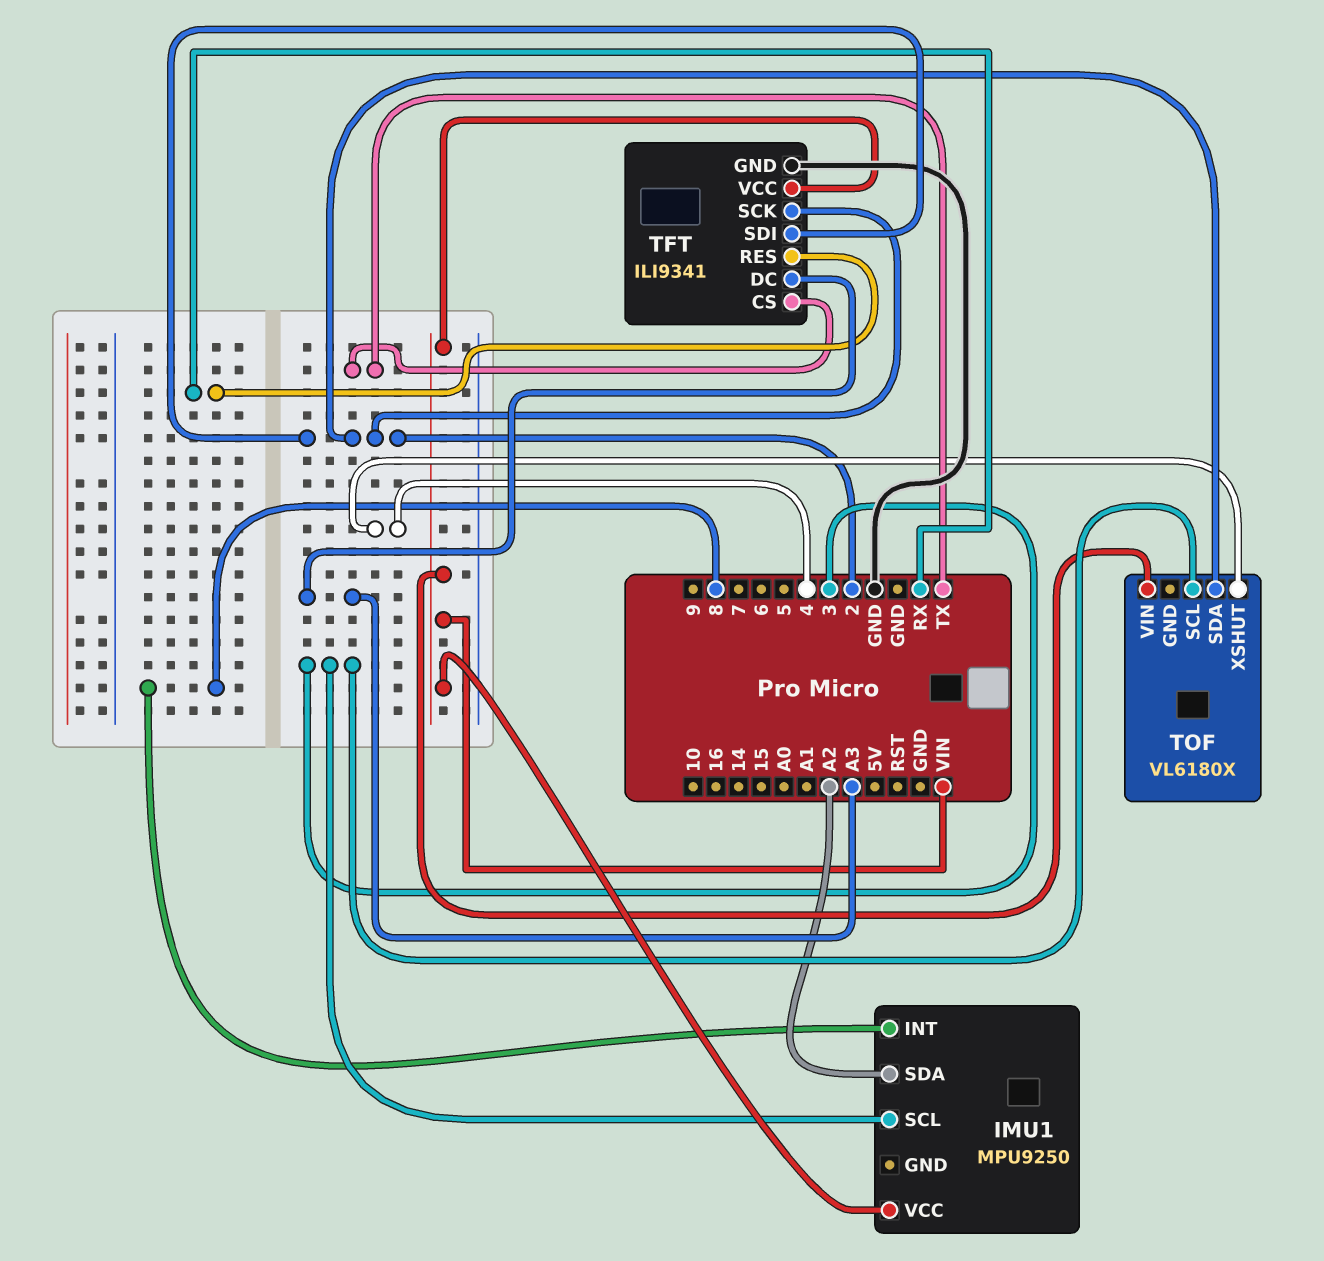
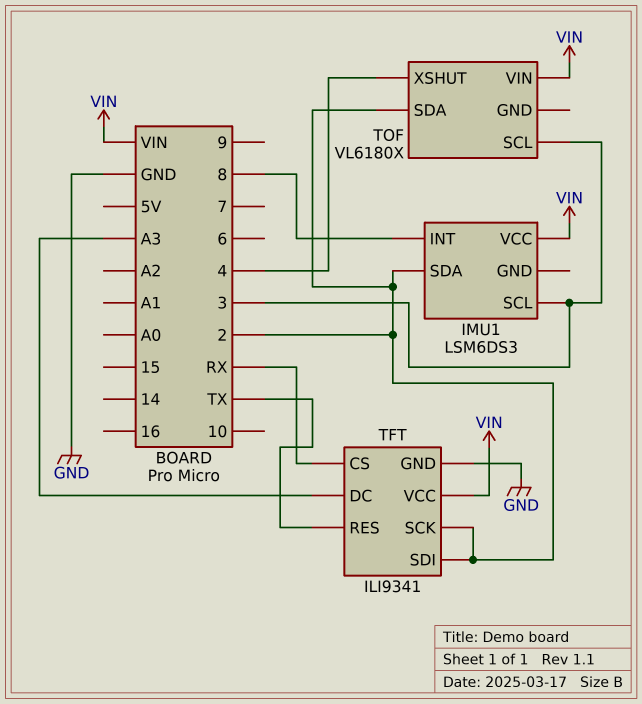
IMU1: MPU9250 -> LSM6DS3
IMU1 pin SDA: A2 -> 2
TFT pin CS: TX -> RX
TFT pin RES: RX -> TX

